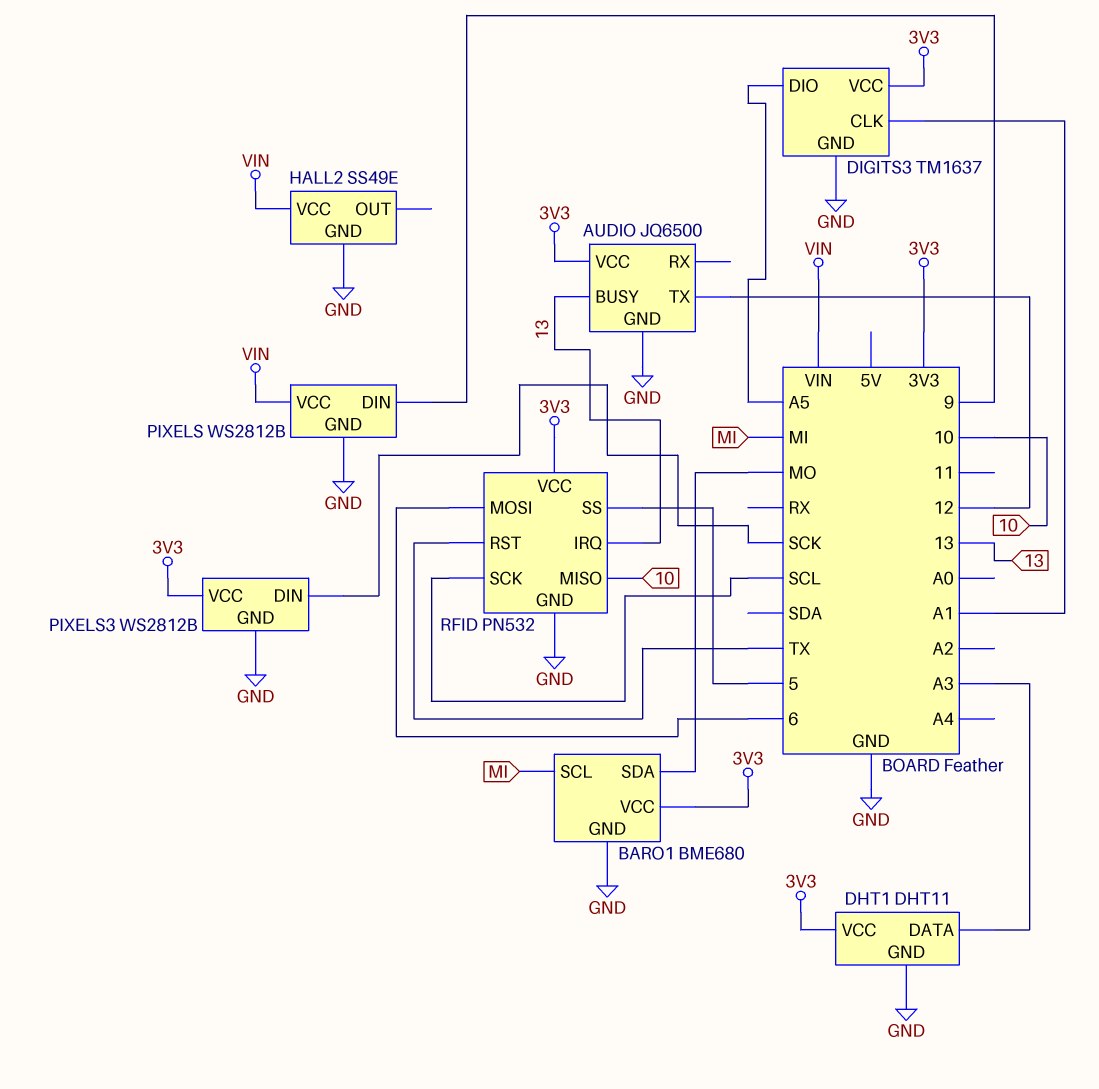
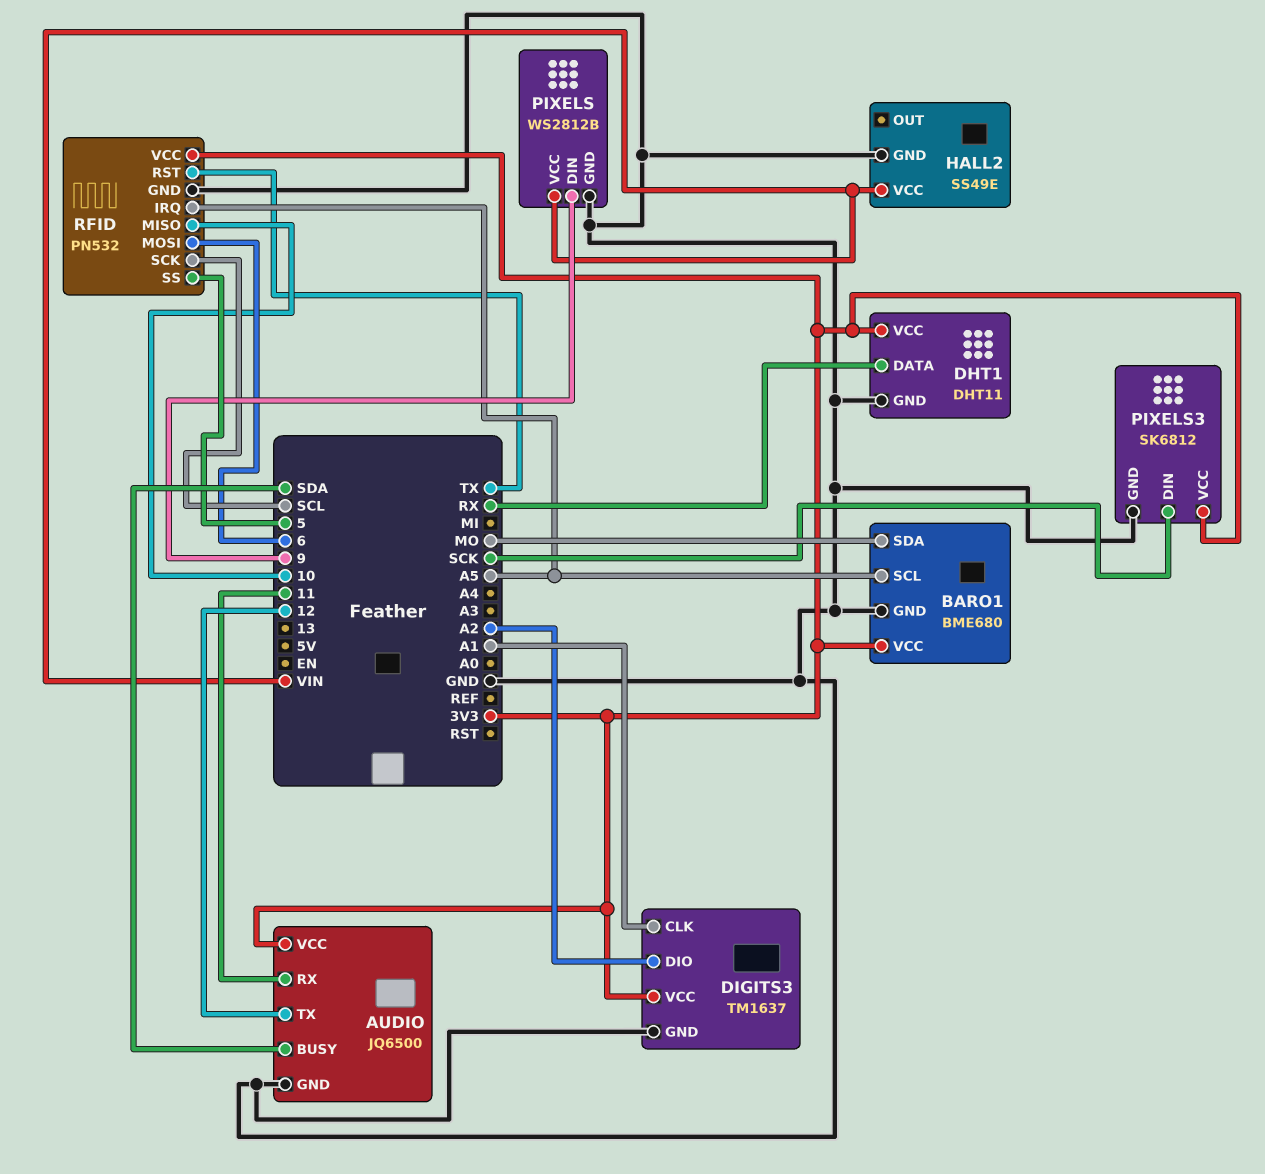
AUDIO pin BUSY: 13 -> SDA
AUDIO pin RX: none -> 11
BARO1 pin SCL: MI -> A5
DHT1 pin DATA: A3 -> RX
DIGITS3 pin DIO: A5 -> A2
PIXELS3: WS2812B -> SK6812
RFID pin IRQ: 13 -> A5

